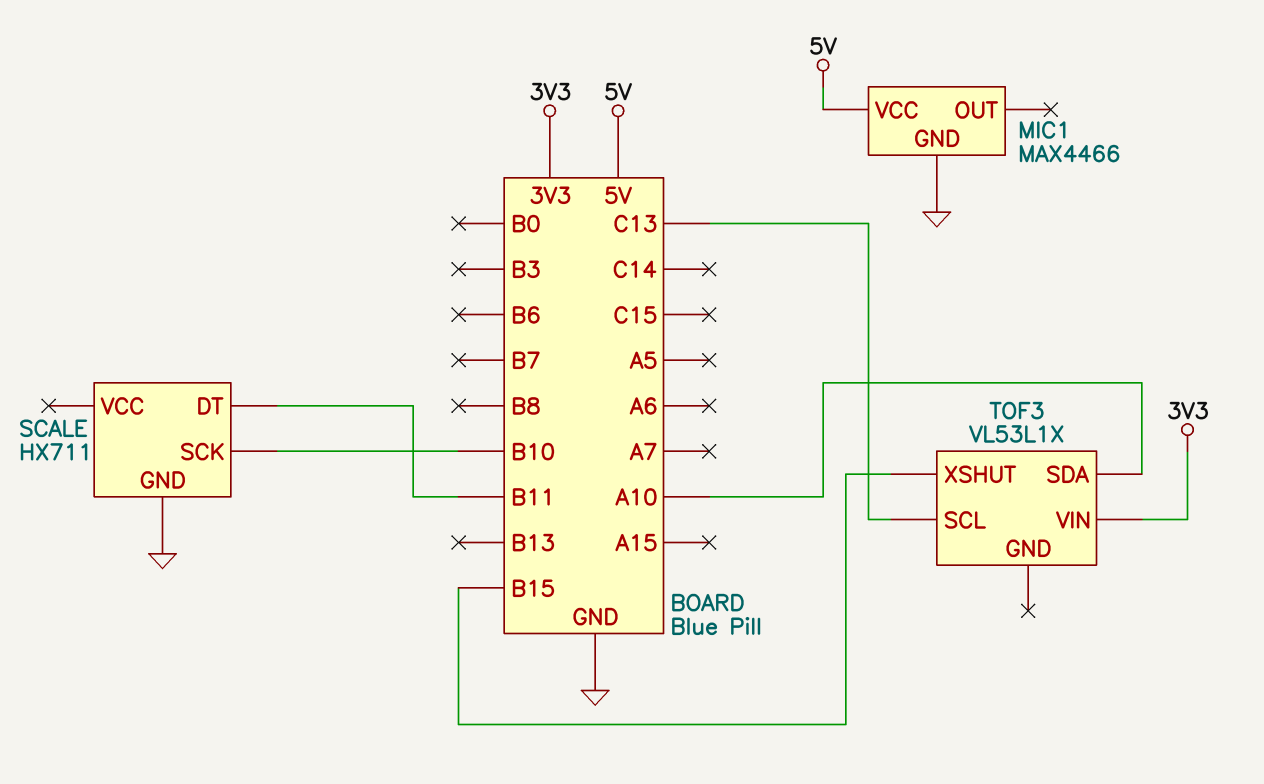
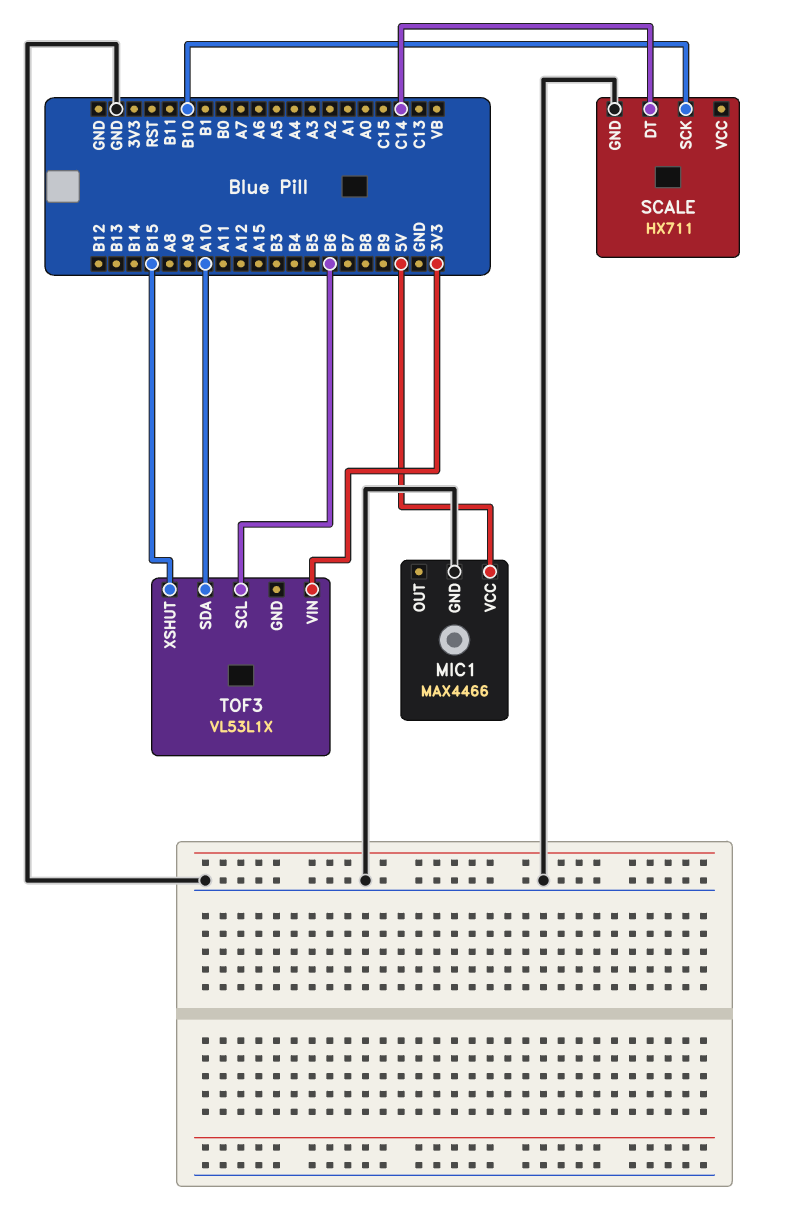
SCALE pin DT: B11 -> C14
TOF3 pin SCL: C13 -> B6

